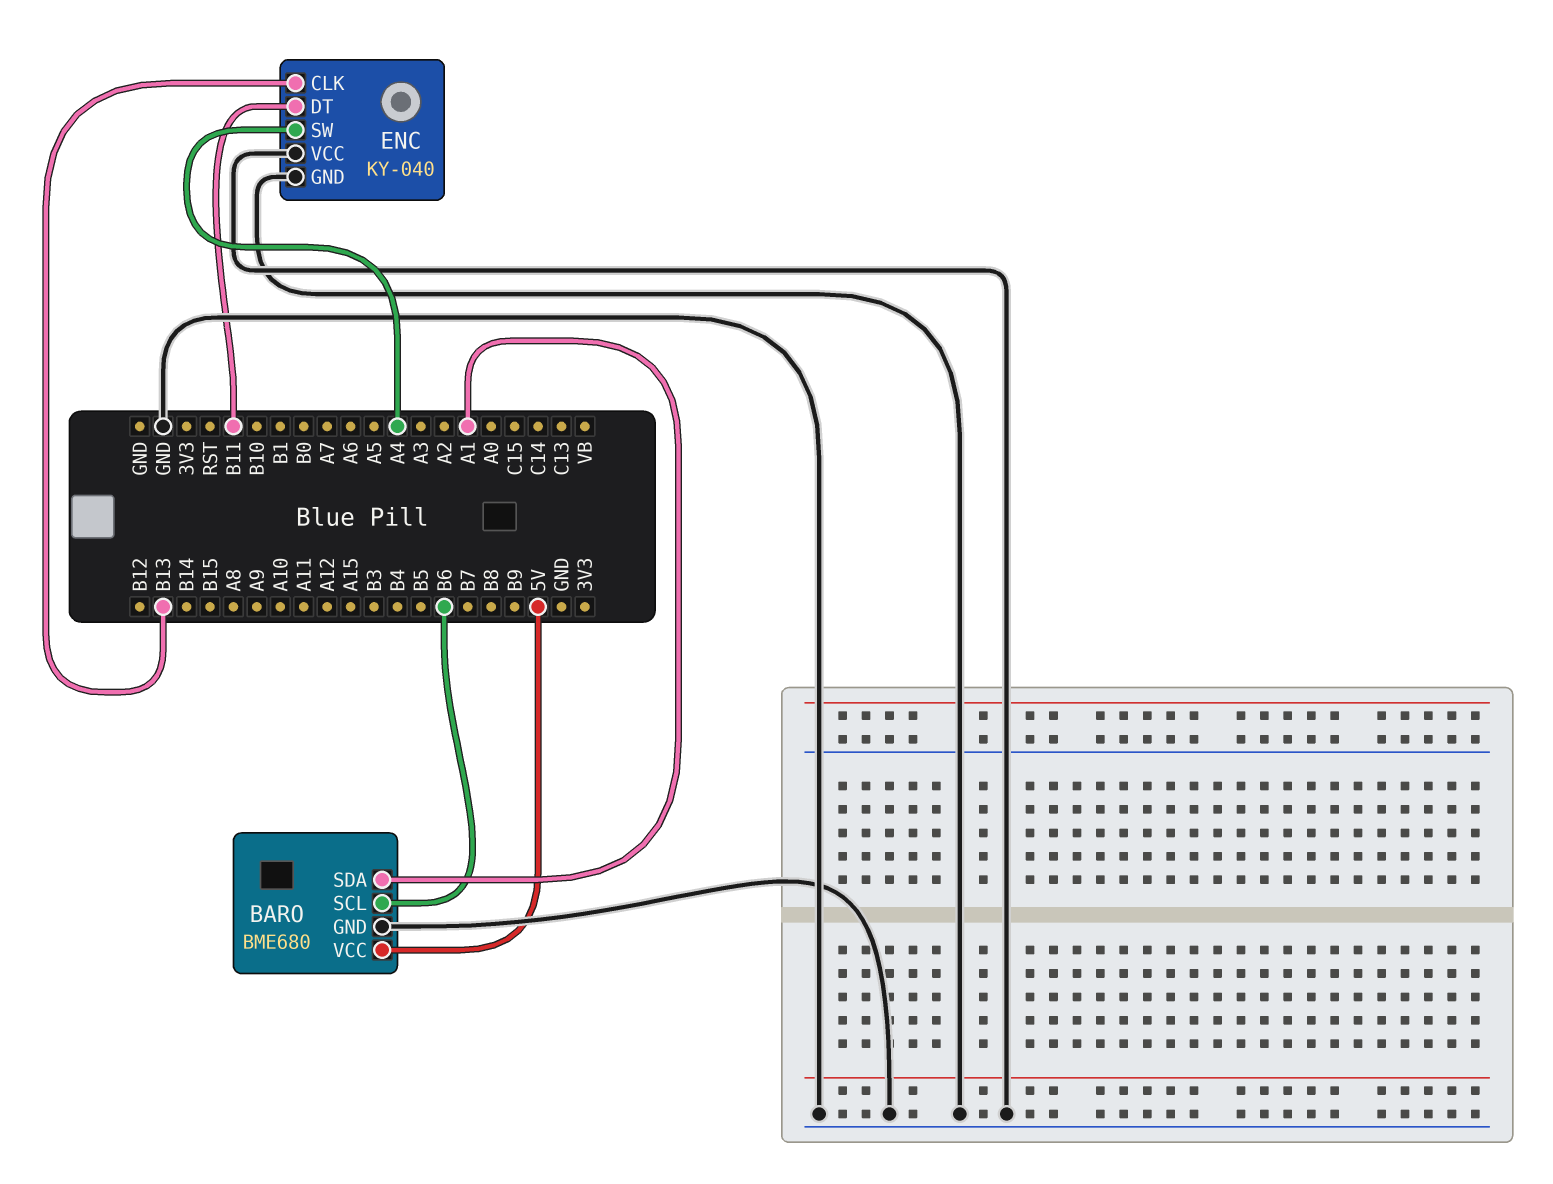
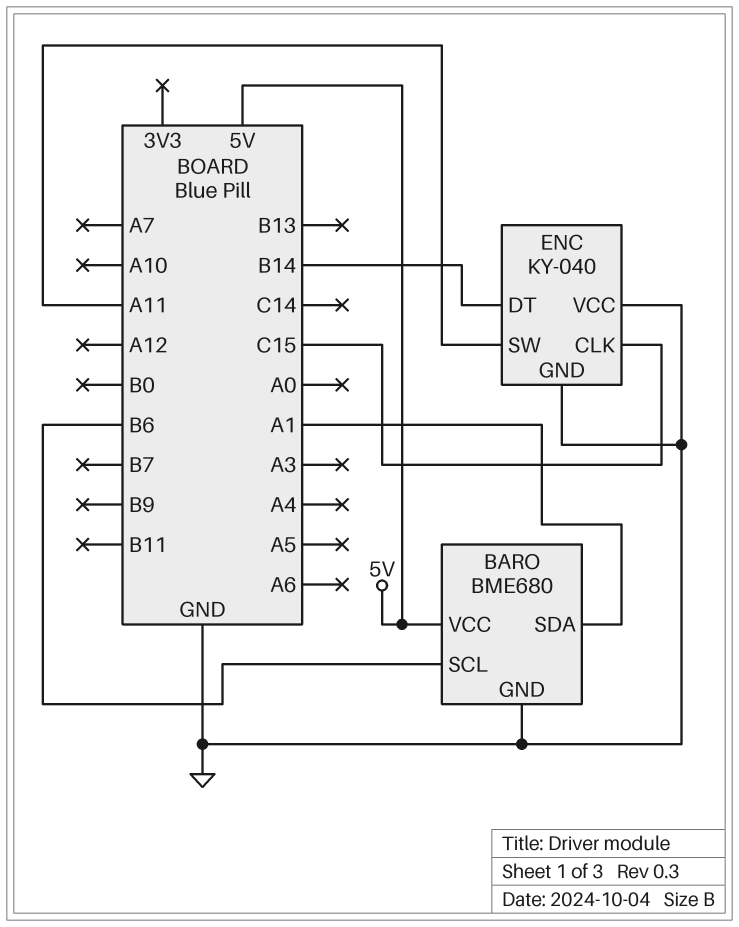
ENC pin CLK: B13 -> C15
ENC pin DT: B11 -> B14
ENC pin SW: A4 -> A11

